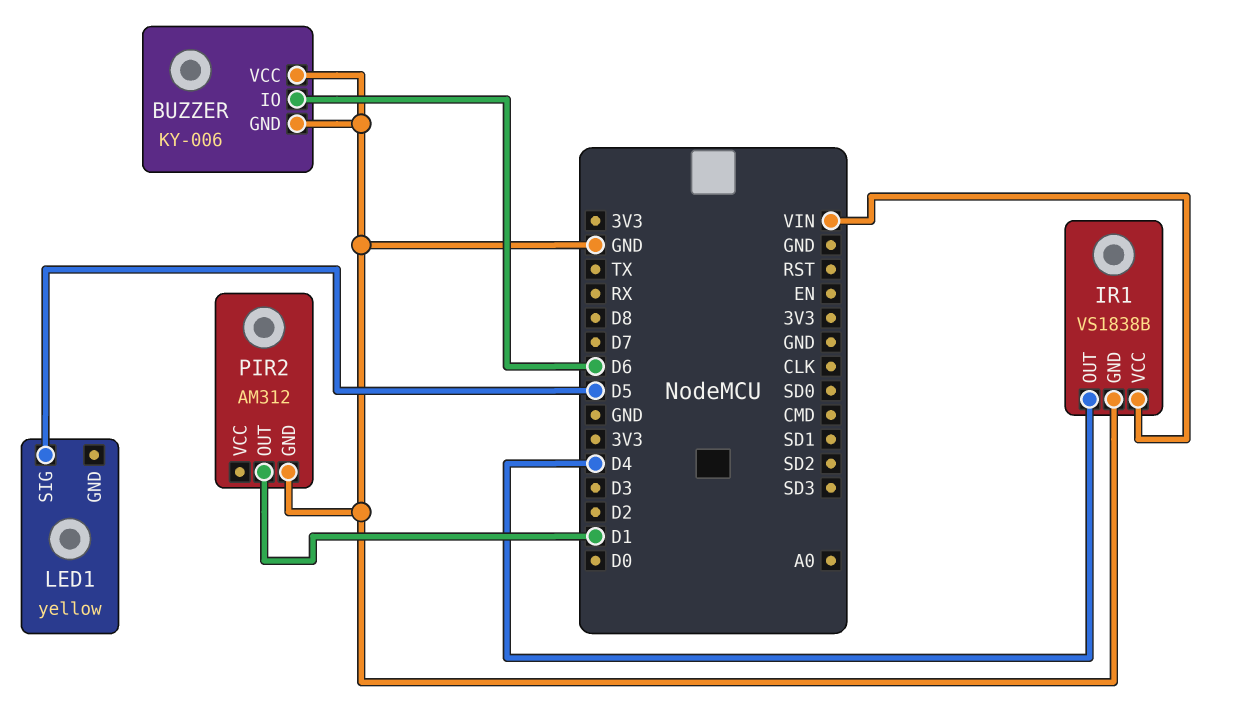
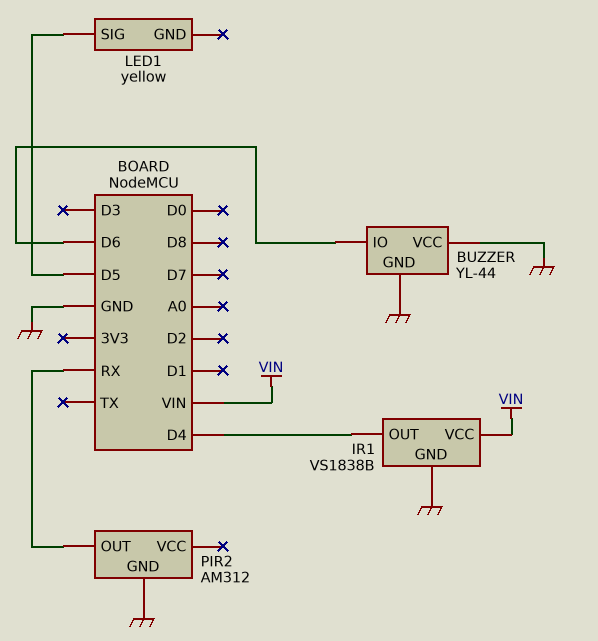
BUZZER: KY-006 -> YL-44
PIR2 pin OUT: D1 -> RX

